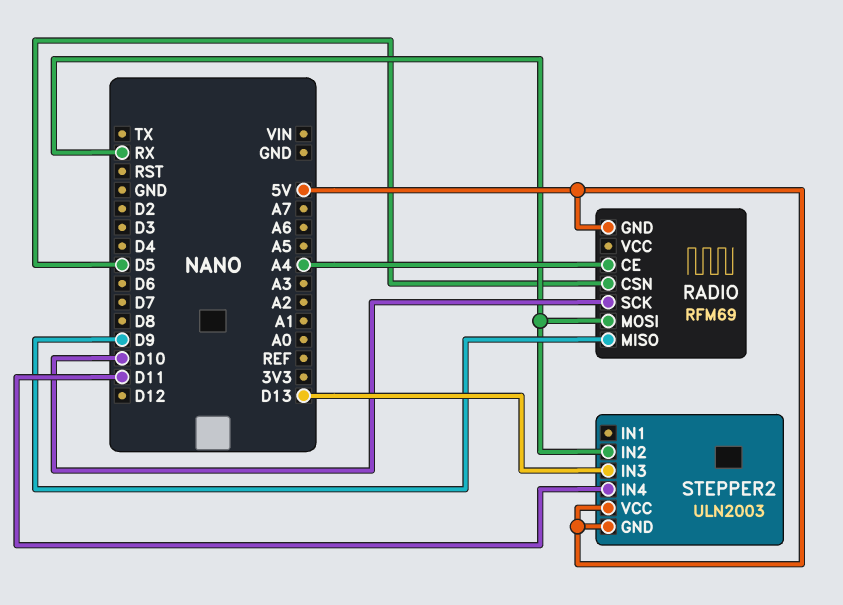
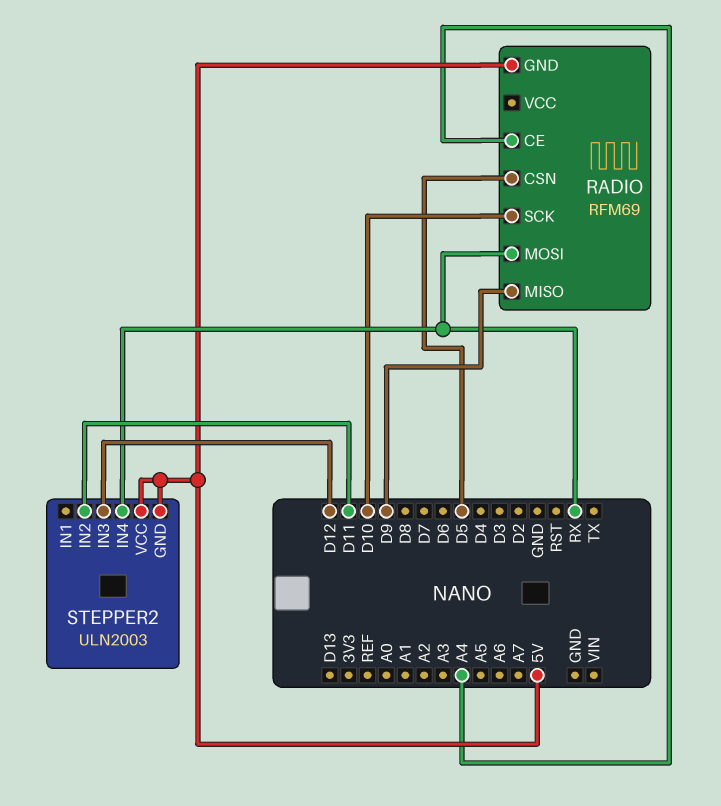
STEPPER2 pin IN2: RX -> D11
STEPPER2 pin IN3: D13 -> D12
STEPPER2 pin IN4: D11 -> RX

